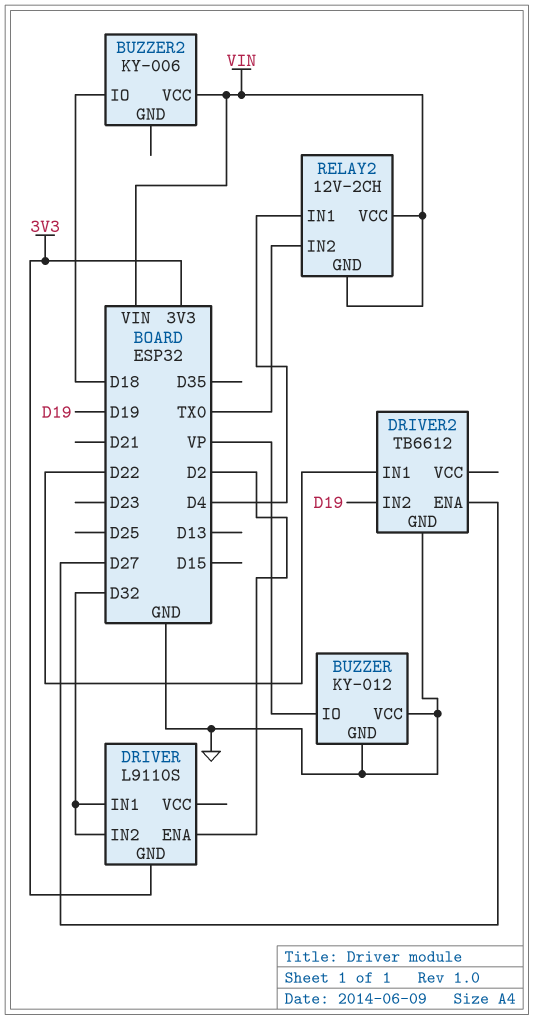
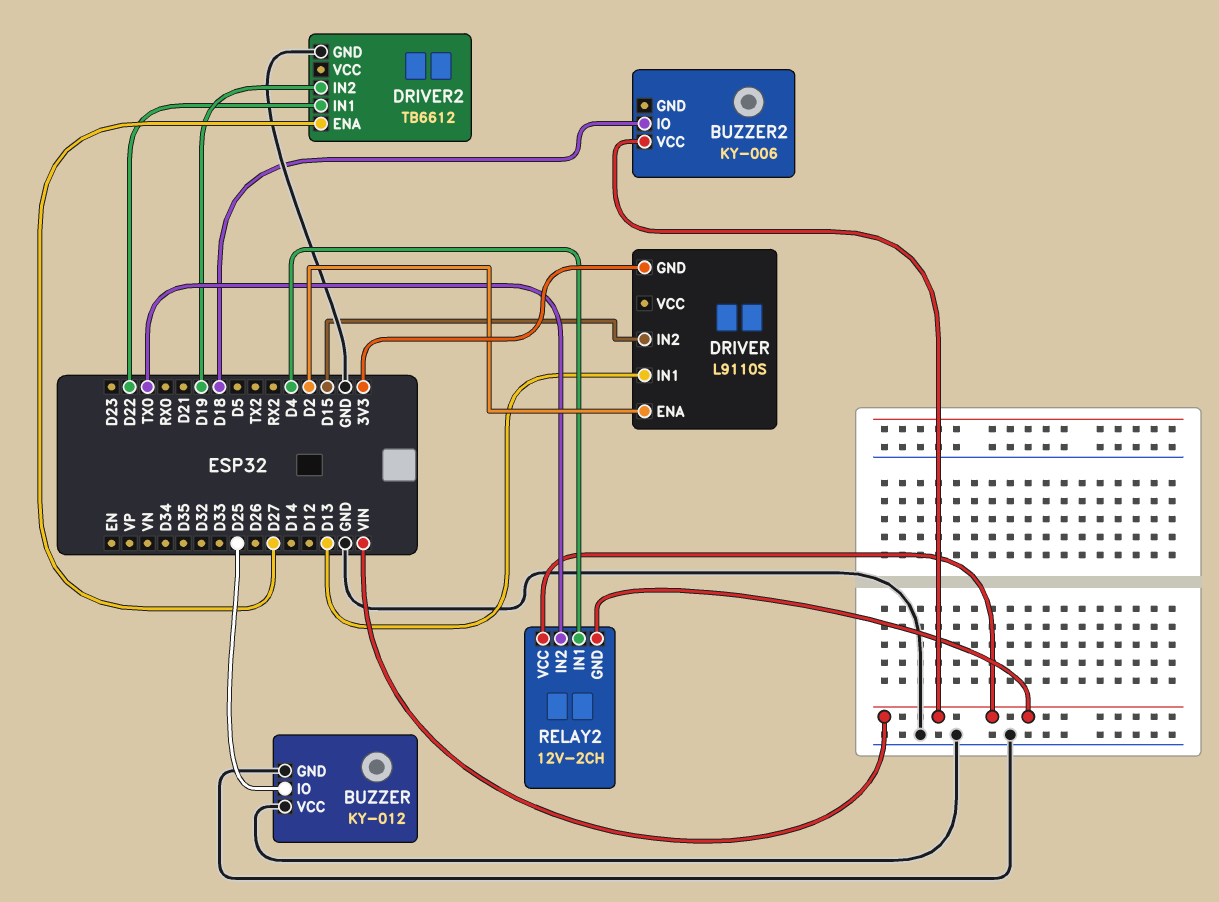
BUZZER pin IO: VP -> D25
DRIVER pin IN1: D32 -> D13
DRIVER pin IN2: D32 -> D15

